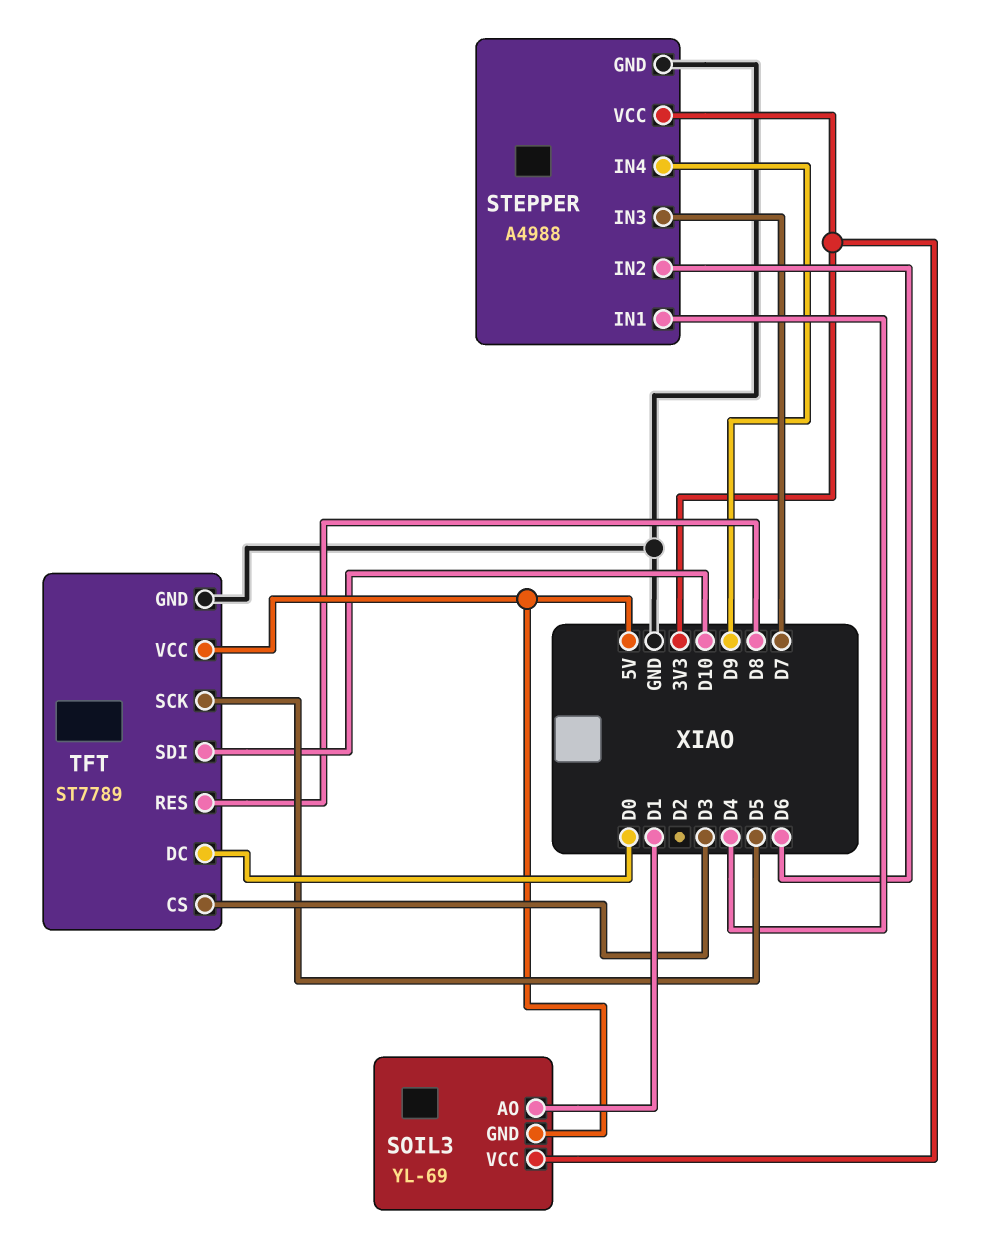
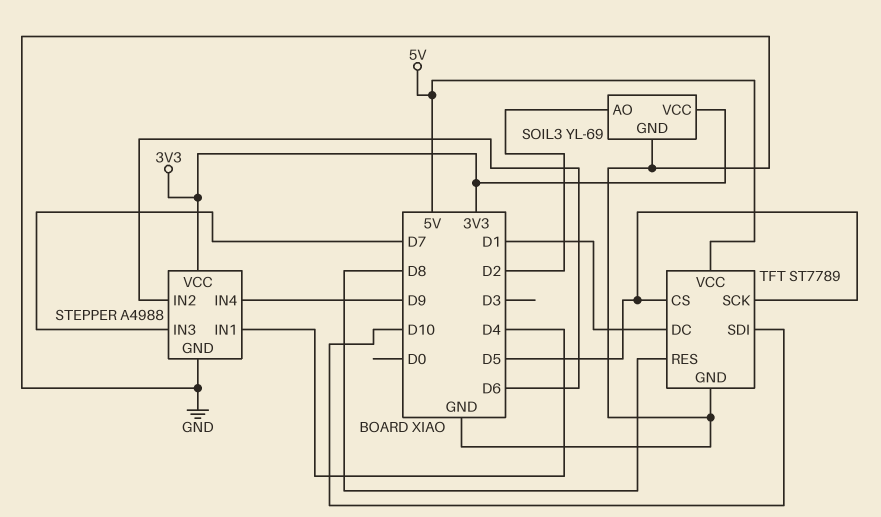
SOIL3 pin AO: D1 -> D2
SOIL3 pin GND: 5V -> GND
TFT pin CS: D3 -> D5
TFT pin DC: D0 -> D1

